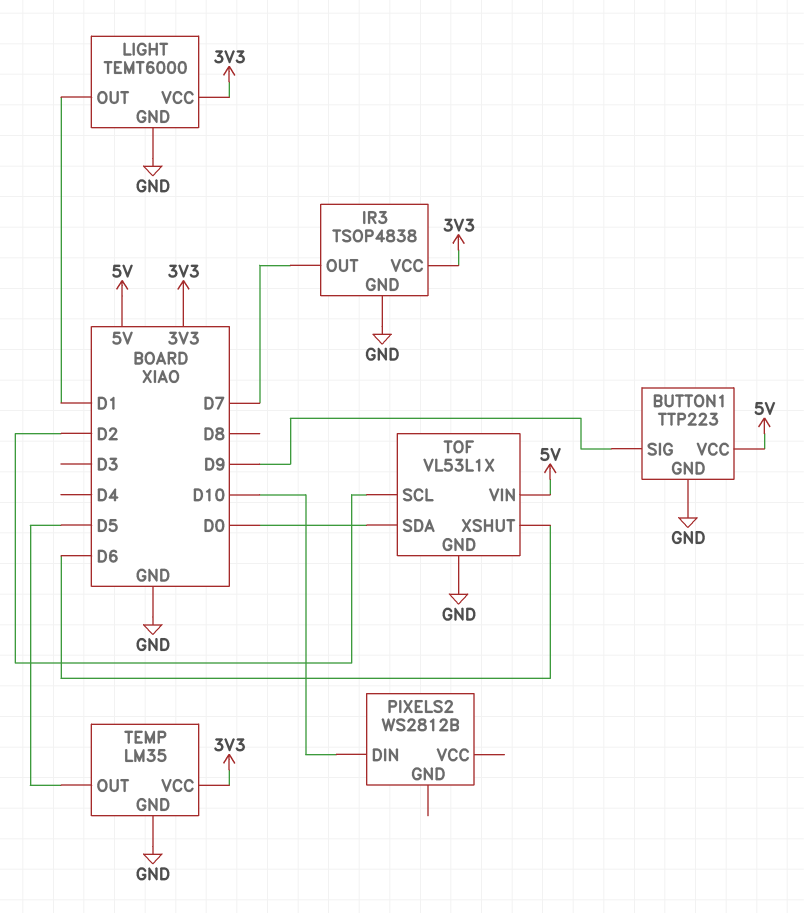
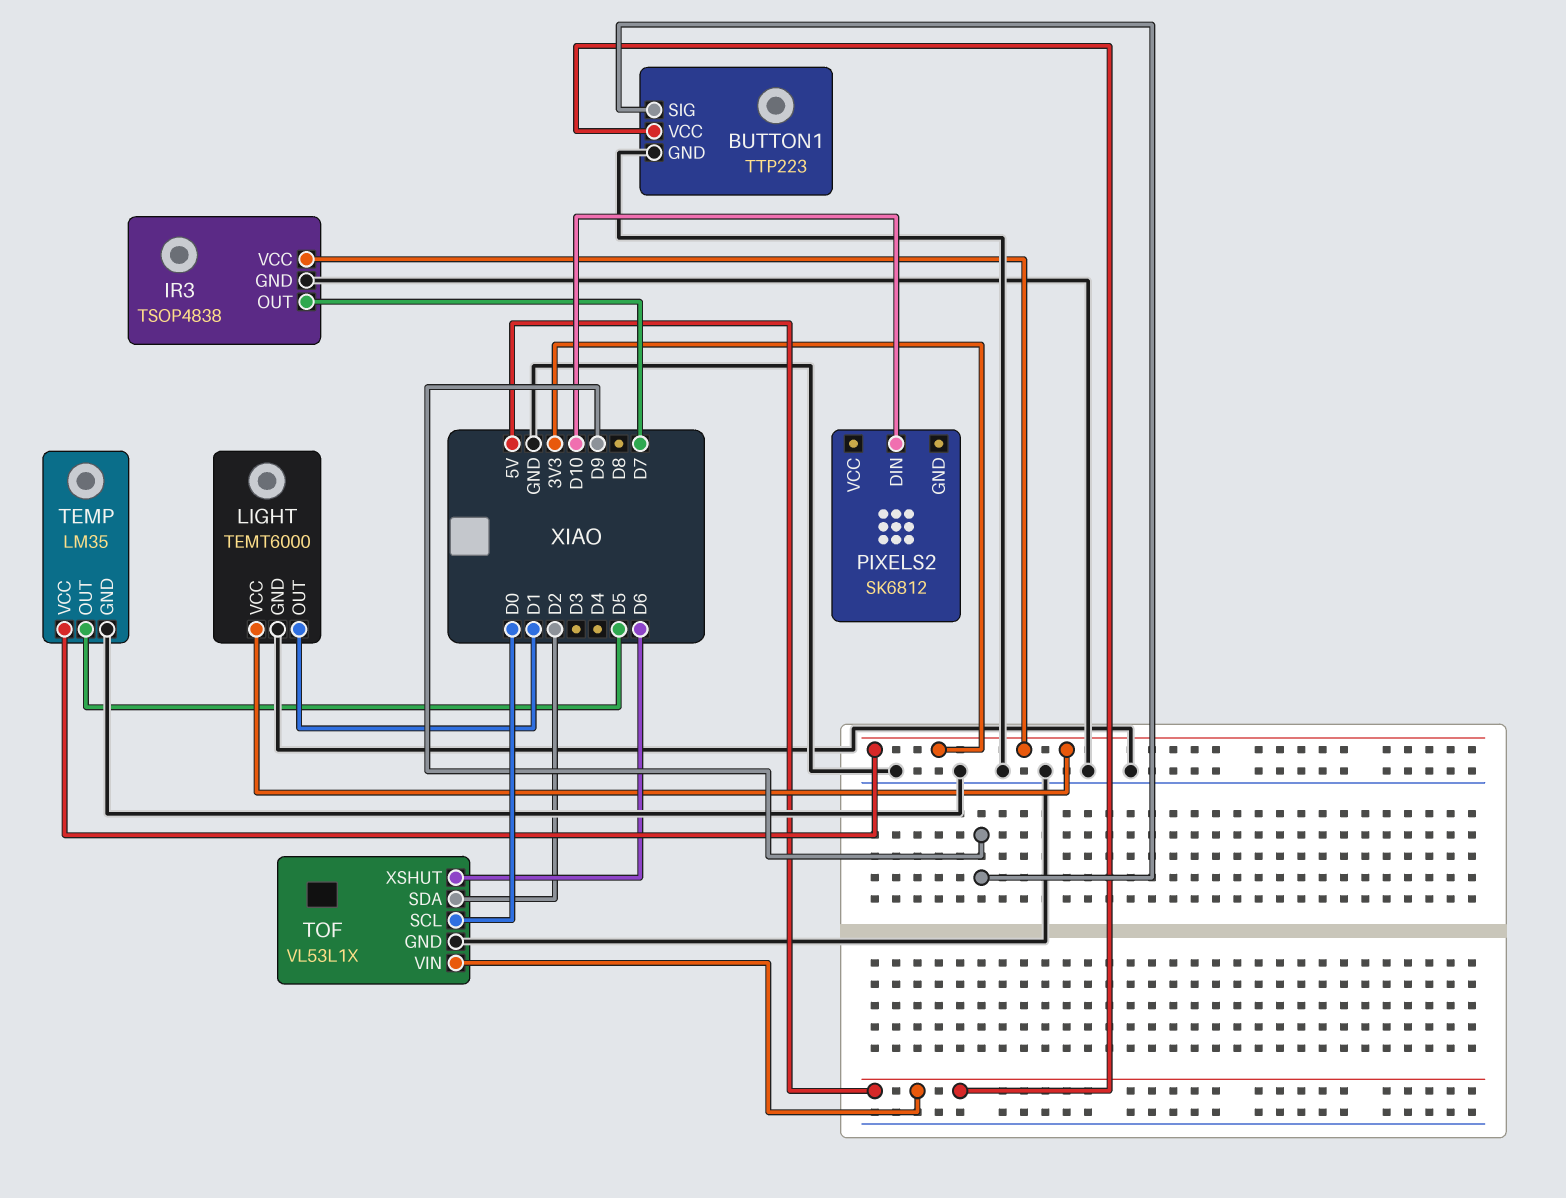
PIXELS2: WS2812B -> SK6812
TOF pin SCL: D2 -> D0
TOF pin SDA: D0 -> D2

